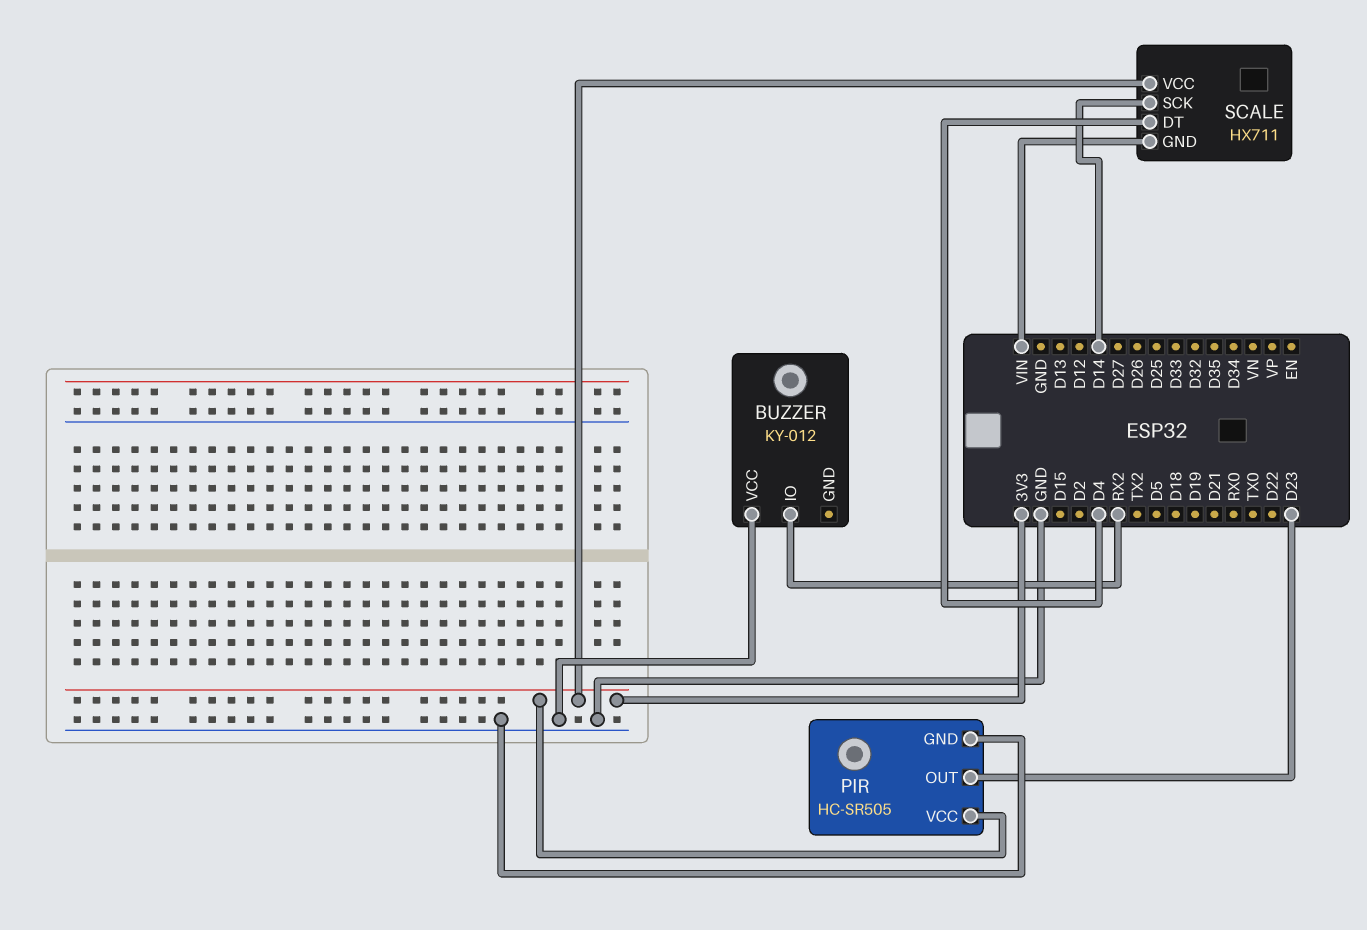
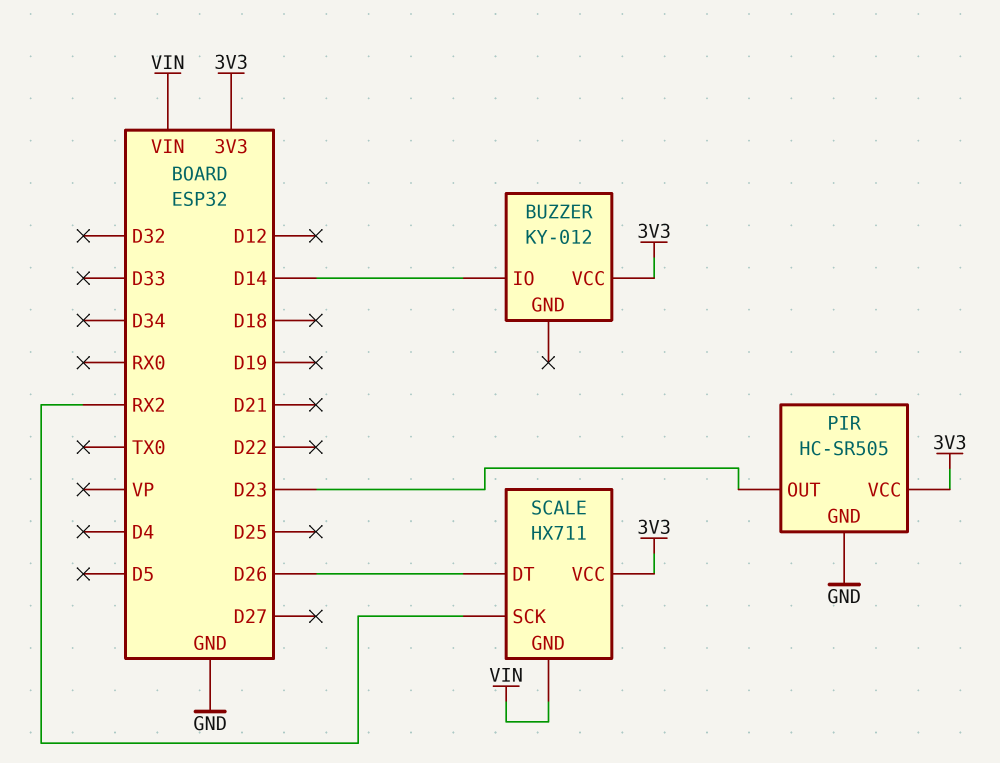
BUZZER pin IO: RX2 -> D14
BUZZER pin VCC: GND -> 3V3
SCALE pin DT: D4 -> D26
SCALE pin SCK: D14 -> RX2

